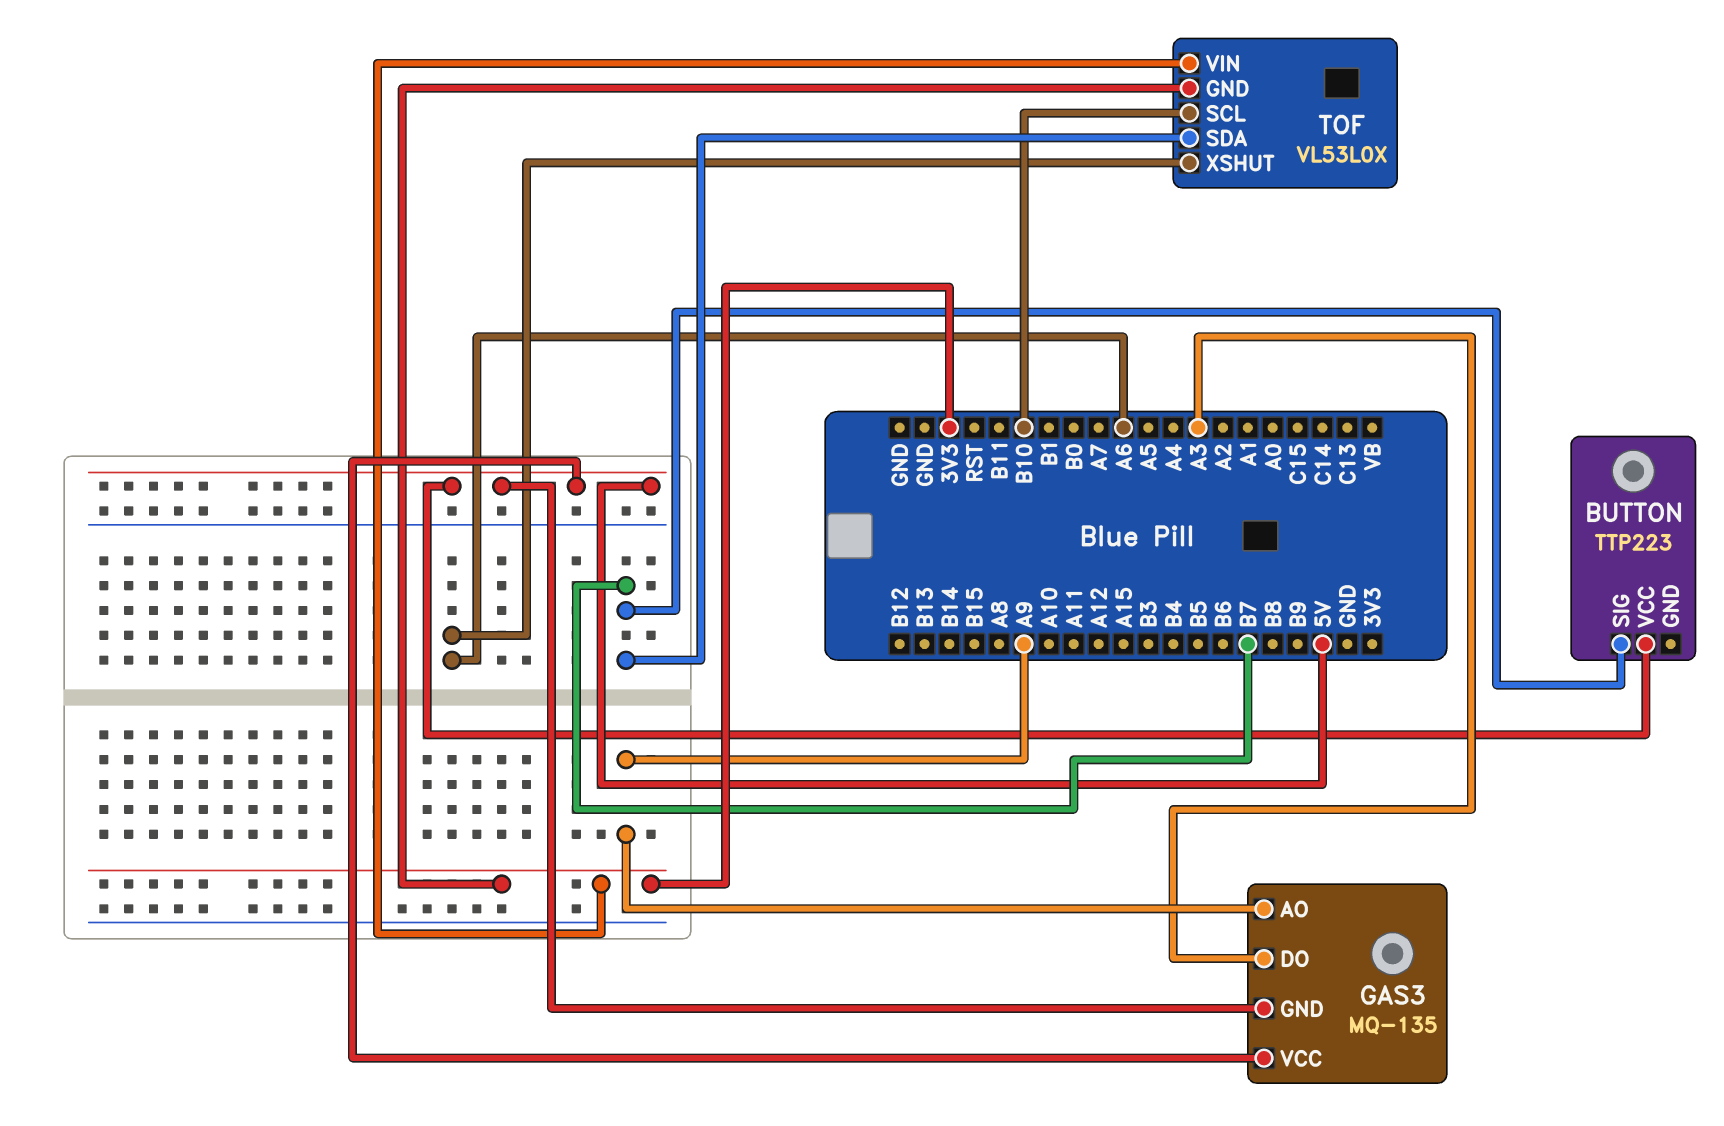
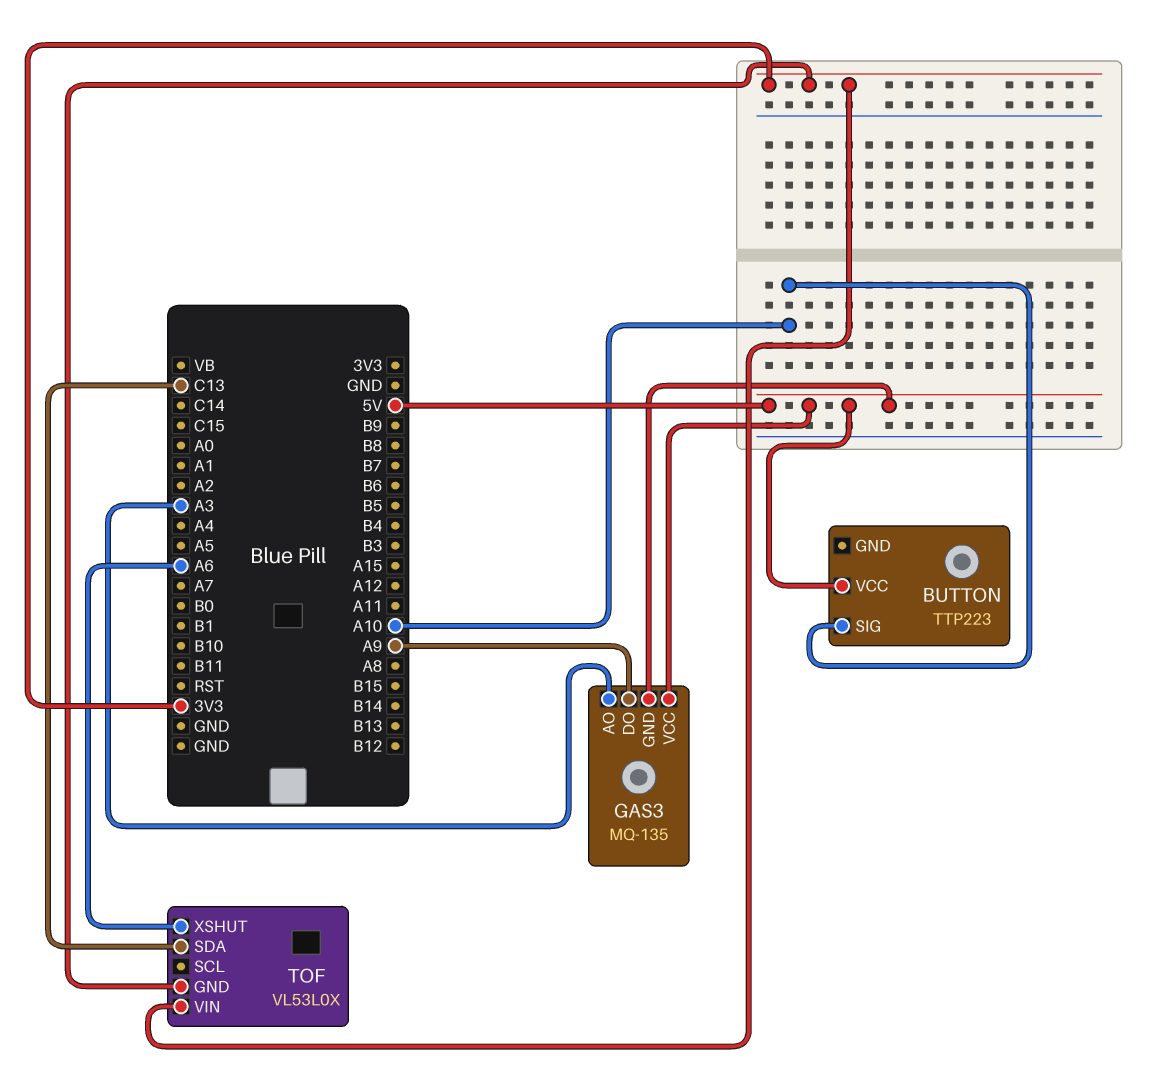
BUTTON pin SIG: B7 -> A10
GAS3 pin AO: A9 -> A3
GAS3 pin DO: A3 -> A9
TOF pin SCL: B10 -> none
TOF pin SDA: B7 -> C13

